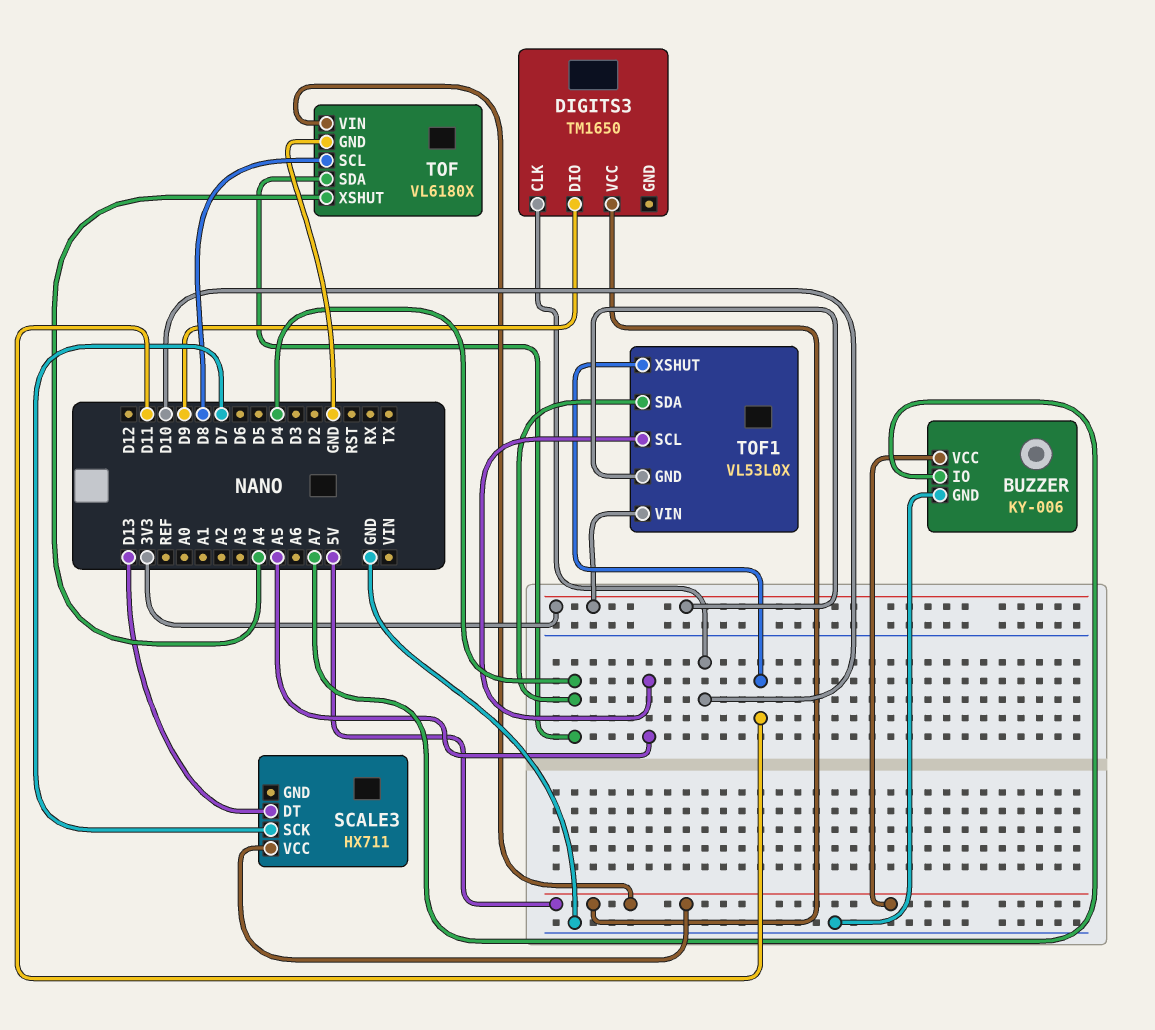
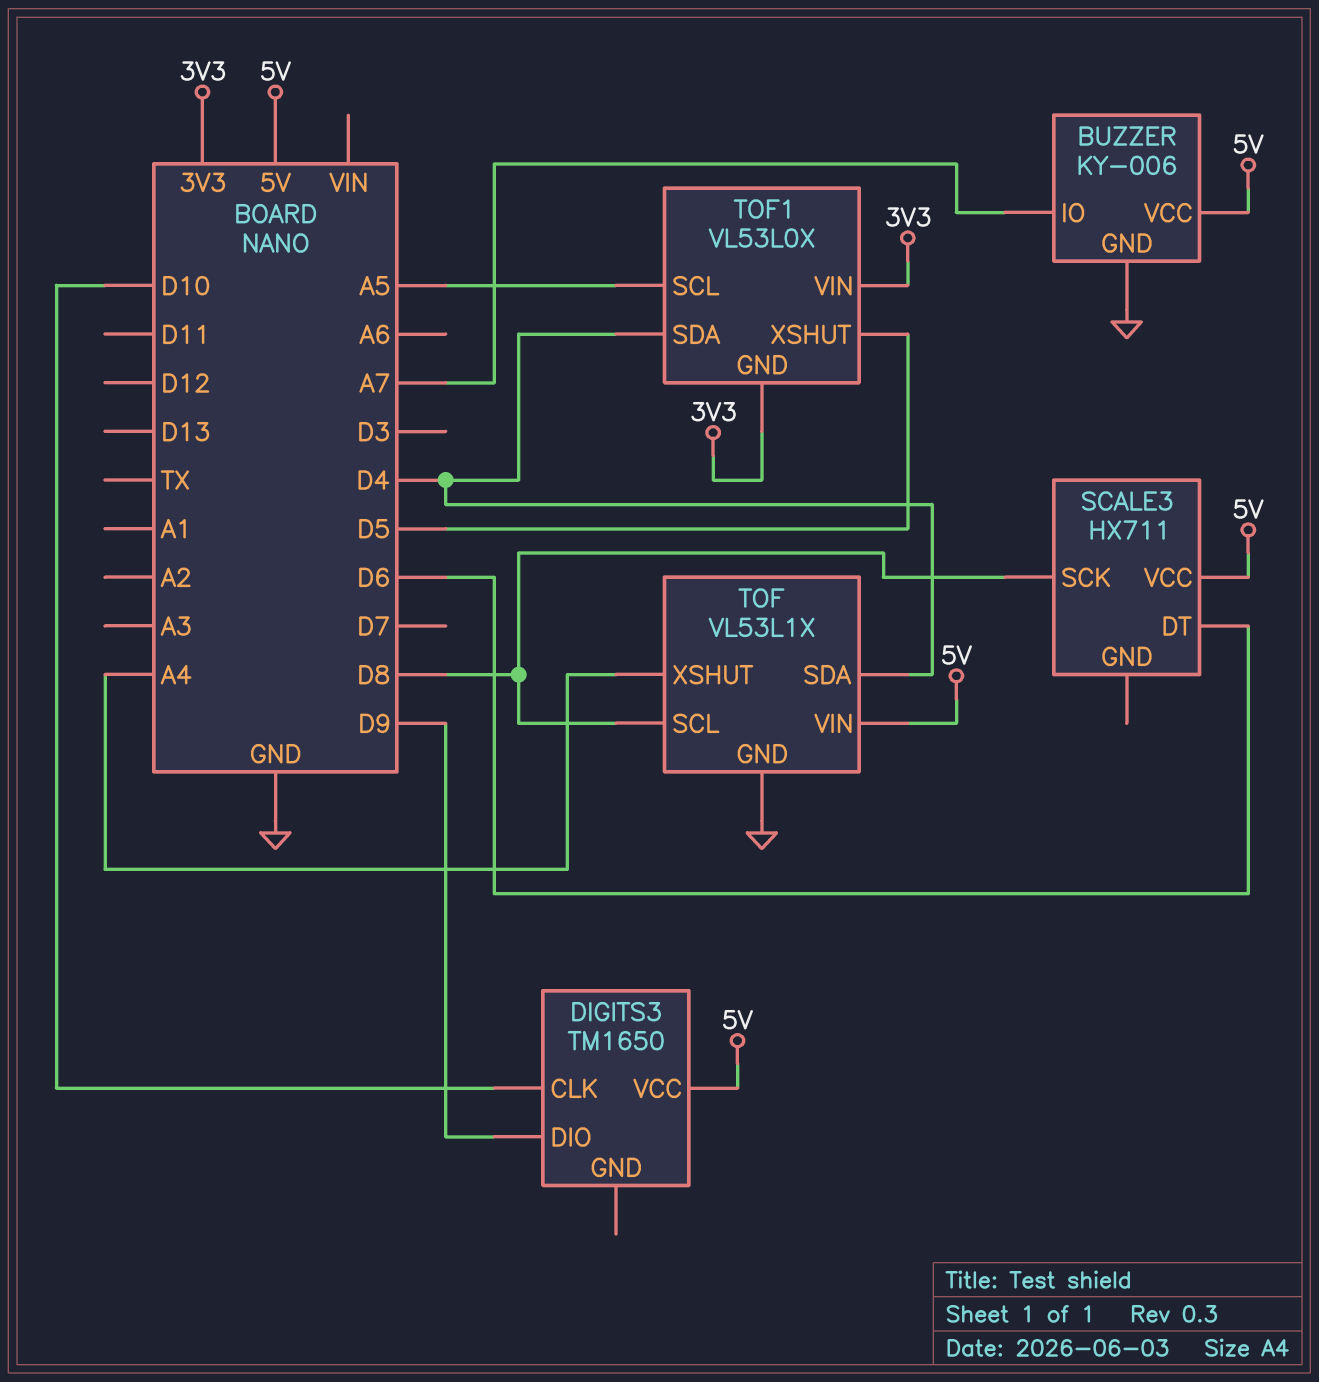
SCALE3 pin DT: D13 -> D6
SCALE3 pin SCK: D7 -> D8
TOF: VL6180X -> VL53L1X
TOF1 pin XSHUT: D11 -> D5

